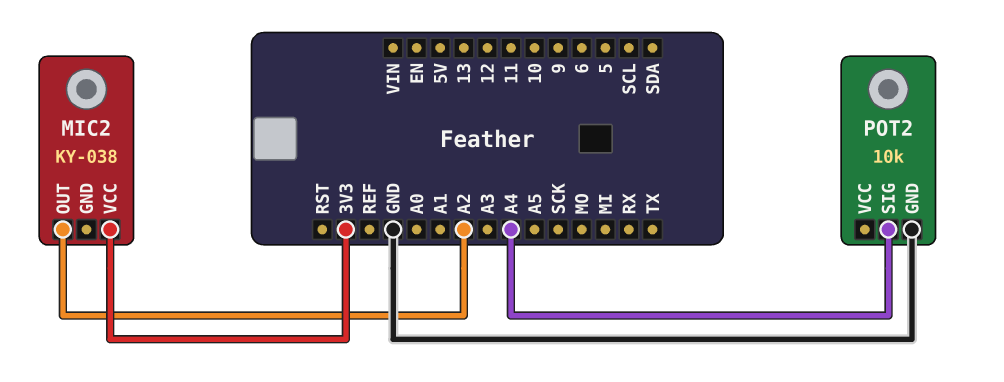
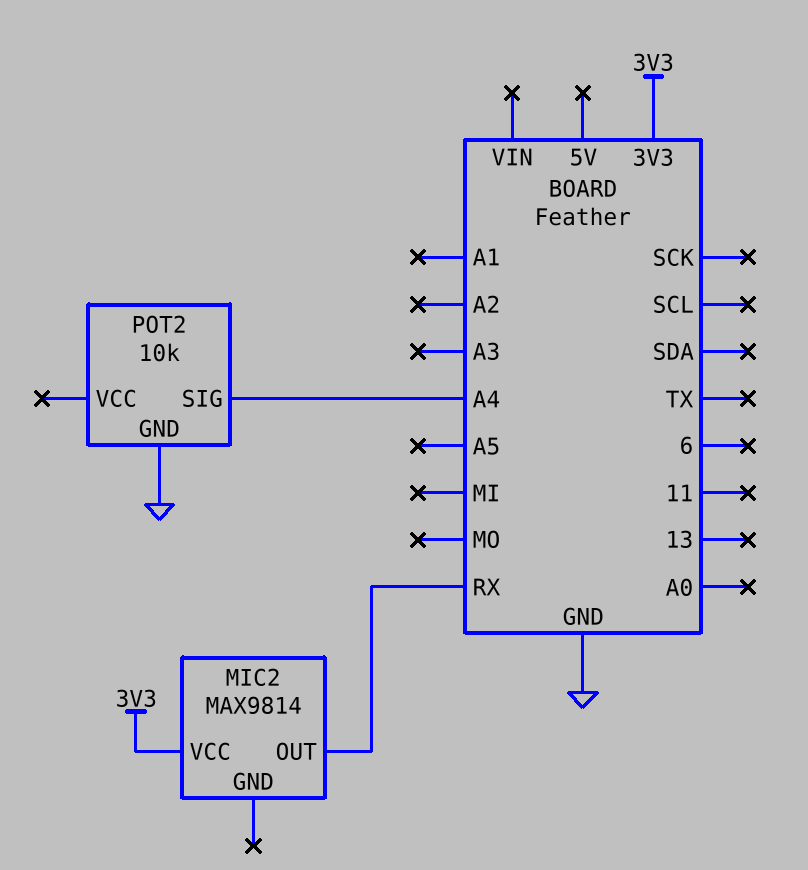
MIC2: KY-038 -> MAX9814
MIC2 pin OUT: A2 -> RX

